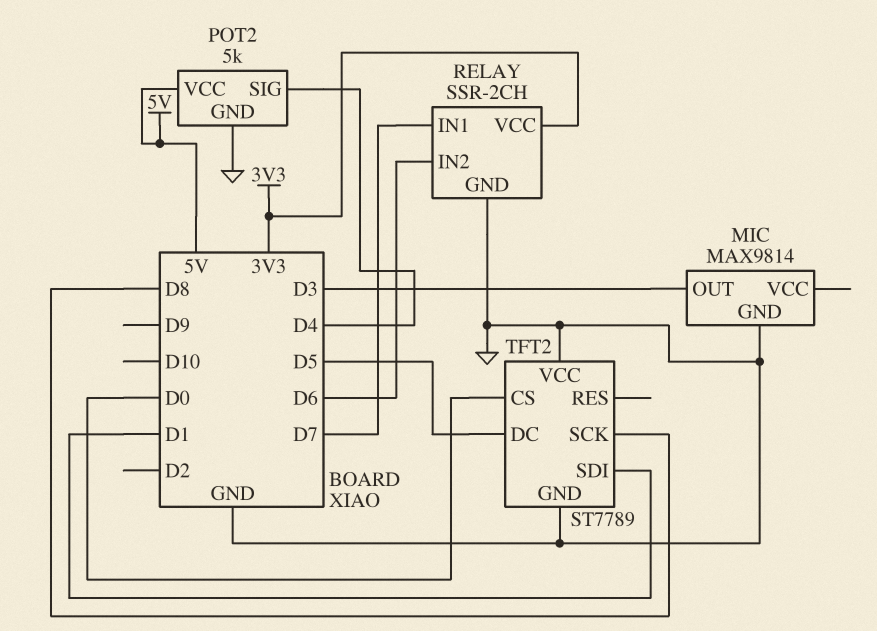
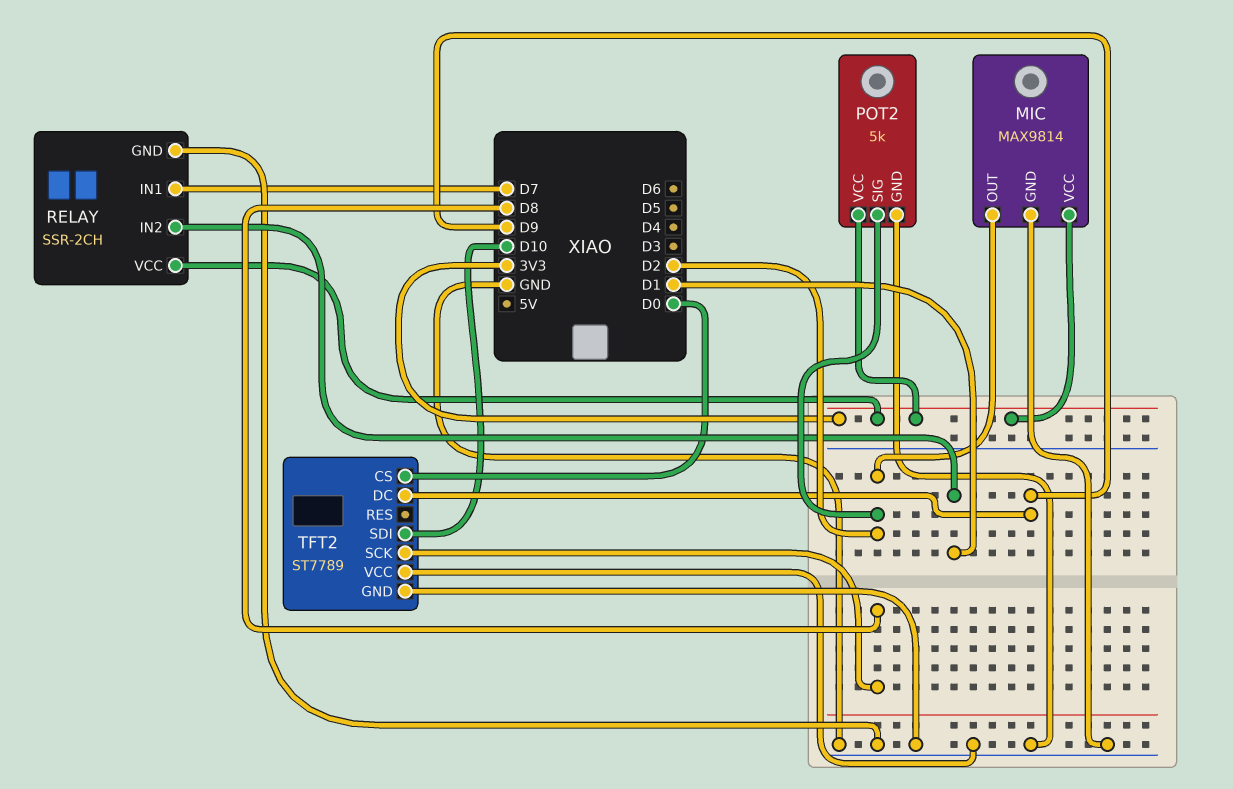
MIC pin OUT: D3 -> D2
MIC pin VCC: none -> 3V3
POT2 pin SIG: D4 -> D2
POT2 pin VCC: 5V -> 3V3
RELAY pin IN2: D6 -> D1
TFT2 pin DC: D5 -> D9
TFT2 pin SDI: D1 -> D10

